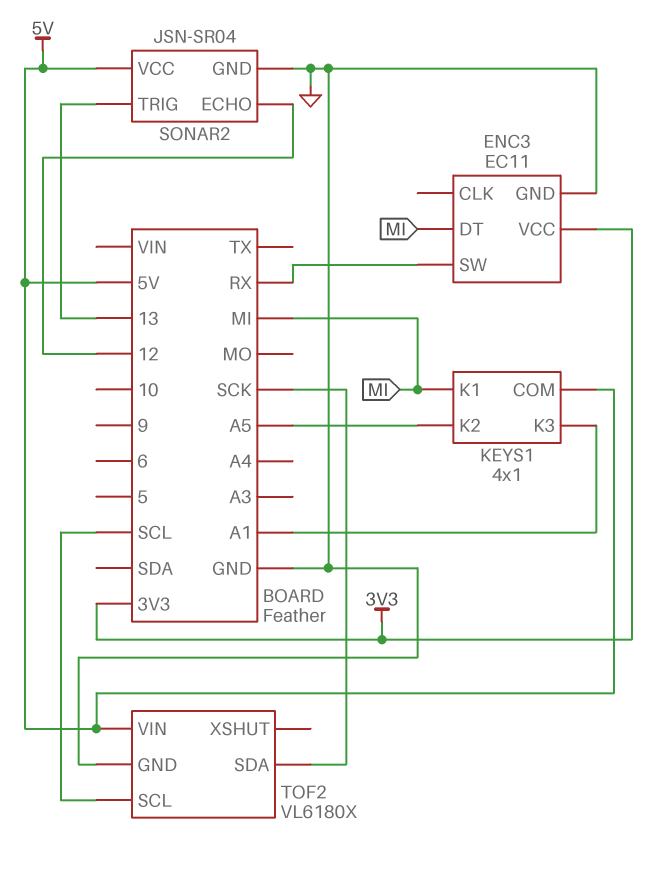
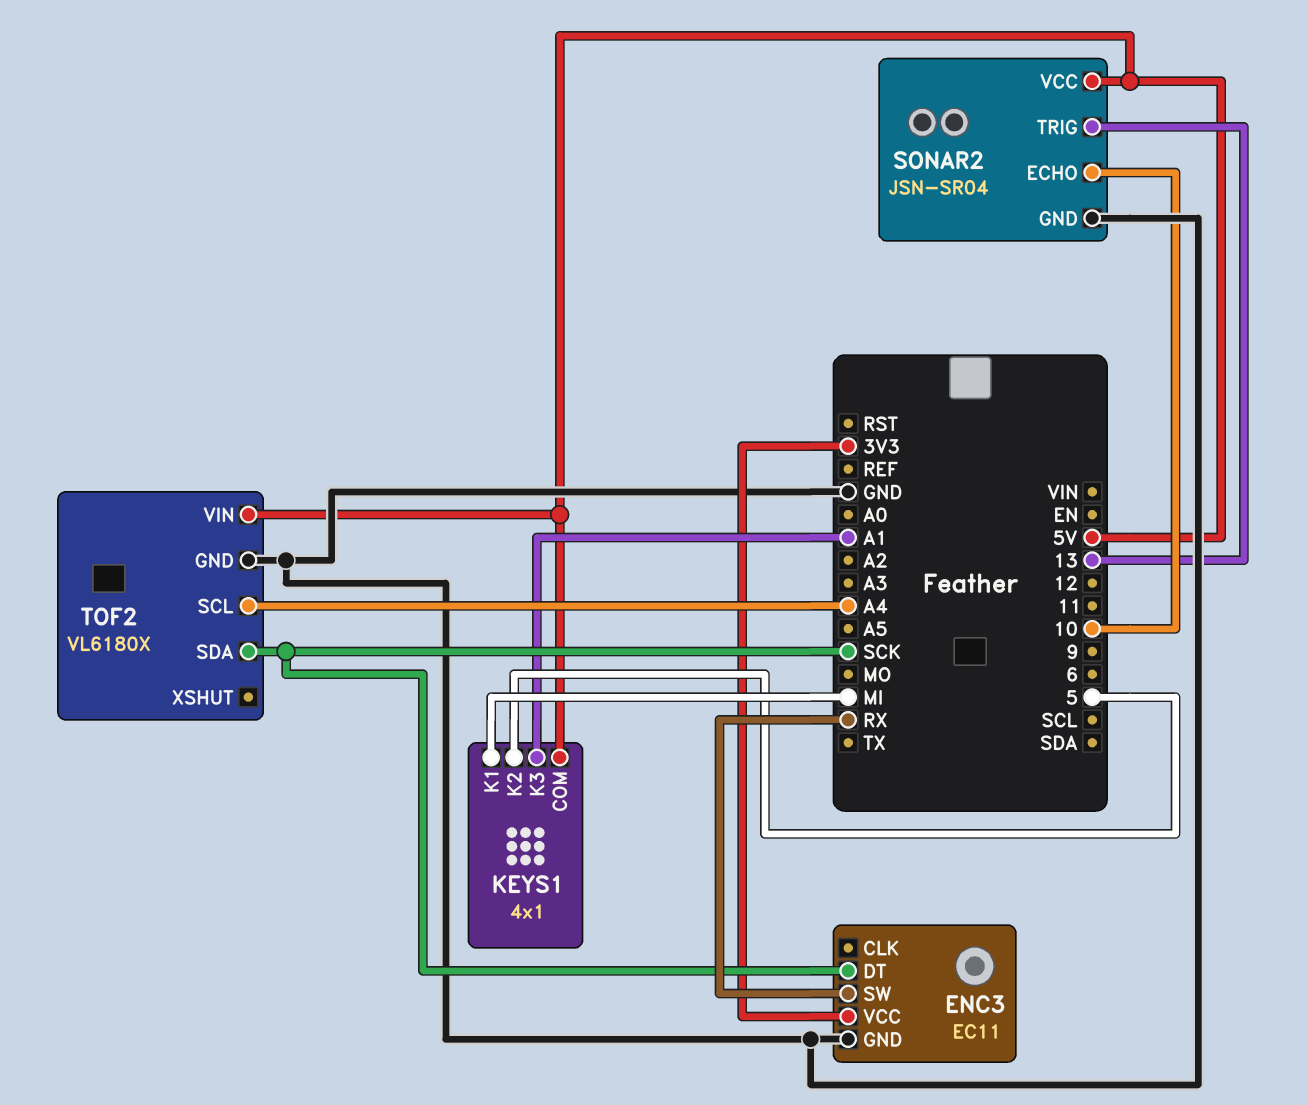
ENC3 pin DT: MI -> SCK
KEYS1 pin K2: A5 -> 5
SONAR2 pin ECHO: 12 -> 10
TOF2 pin SCL: SCL -> A4

